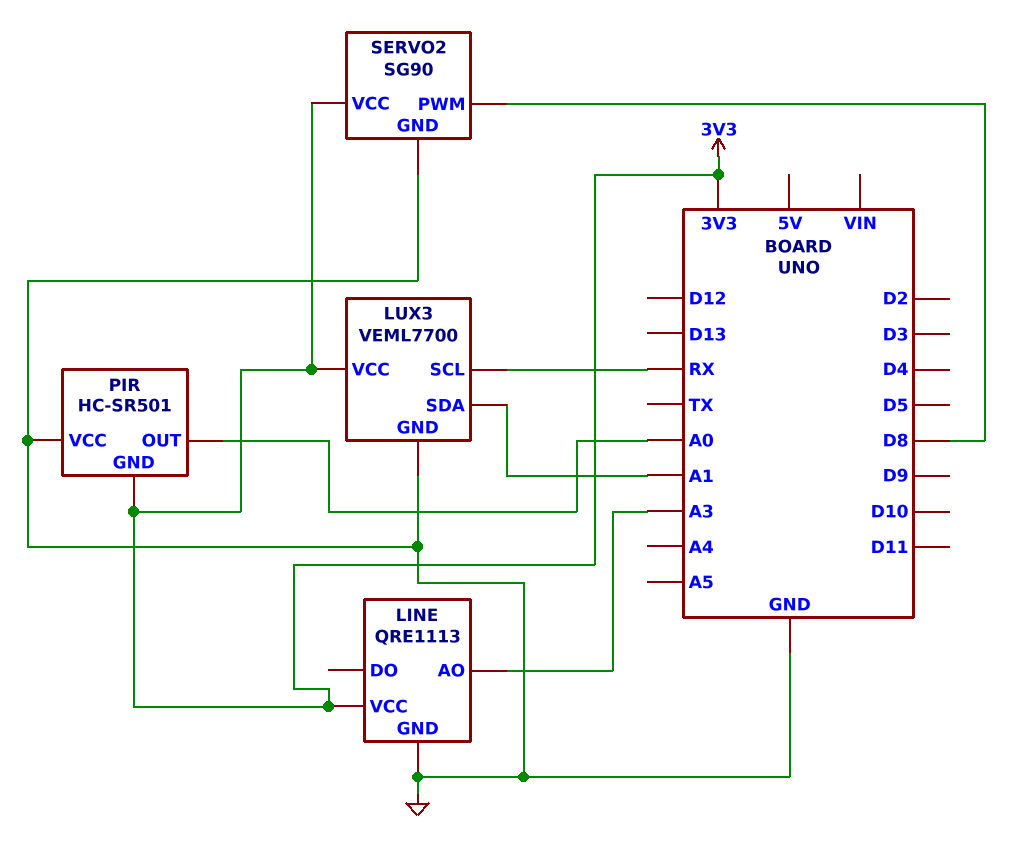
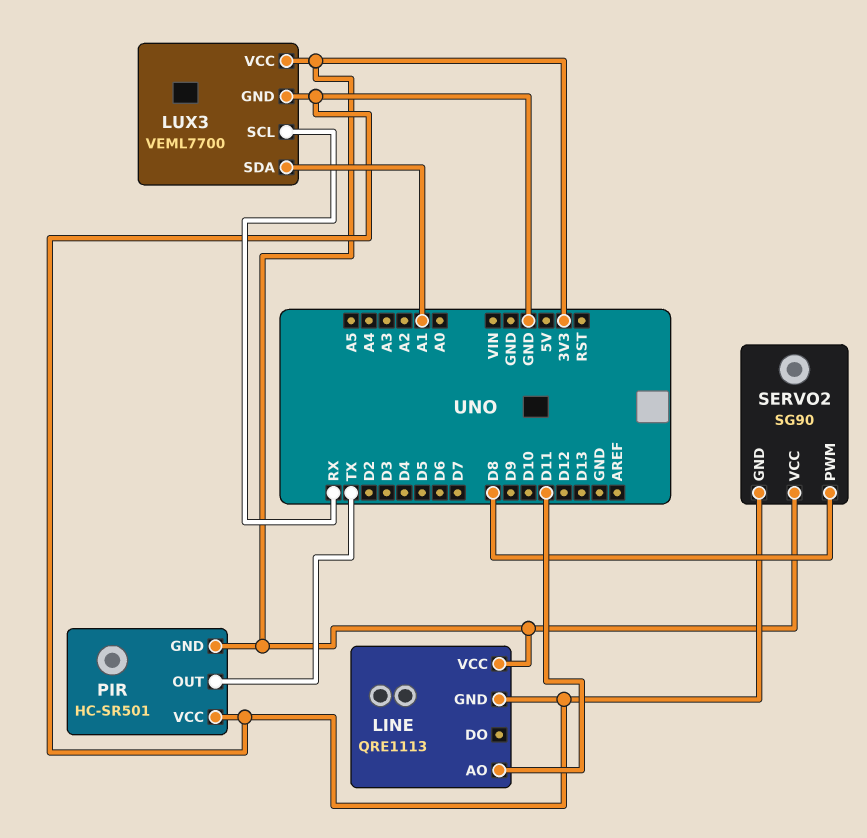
LINE pin AO: A3 -> D11
PIR pin OUT: A0 -> TX

